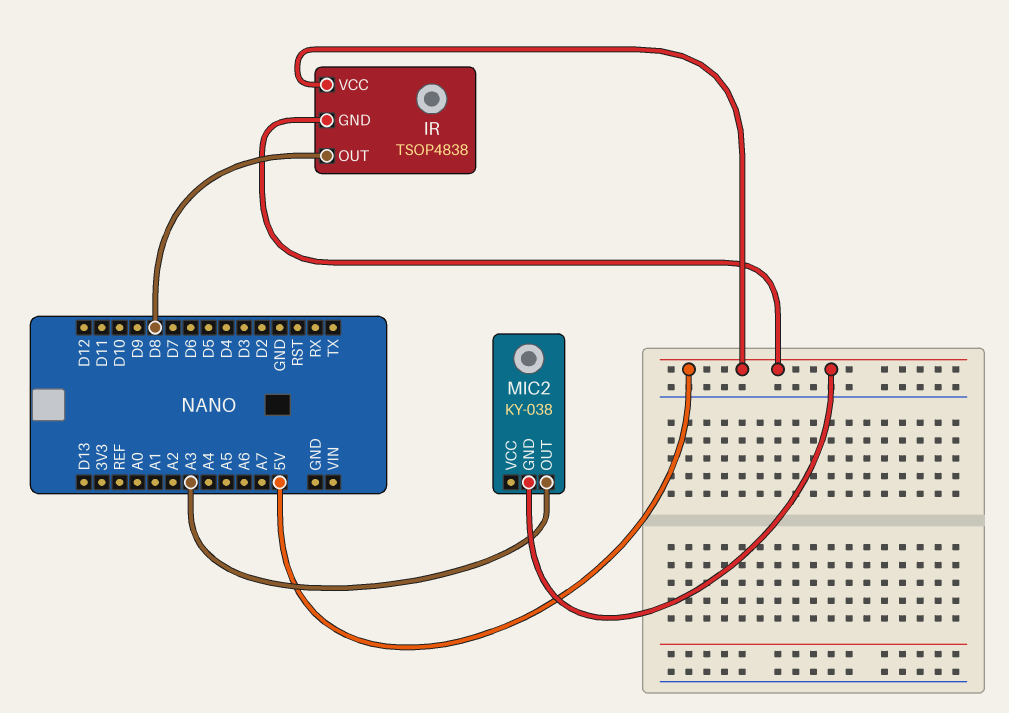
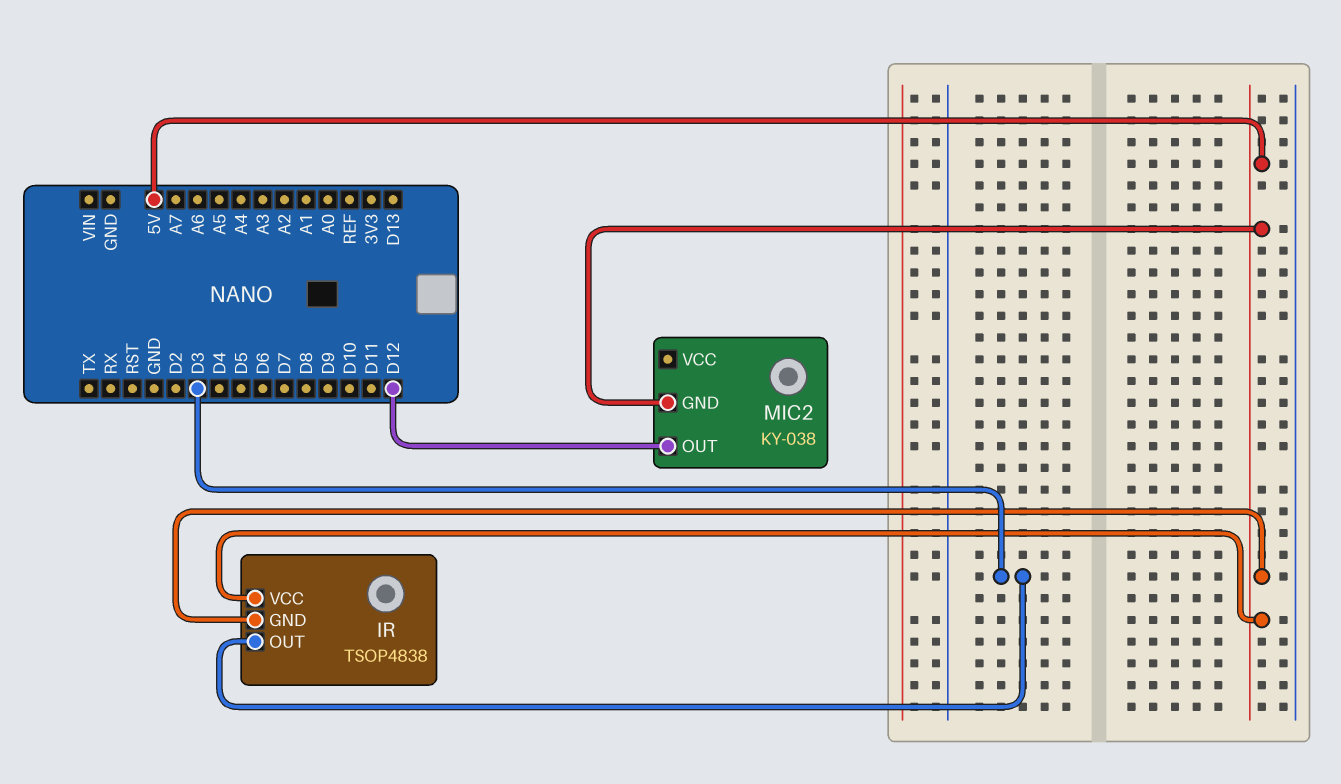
IR pin OUT: D8 -> D3
MIC2 pin OUT: A3 -> D12

